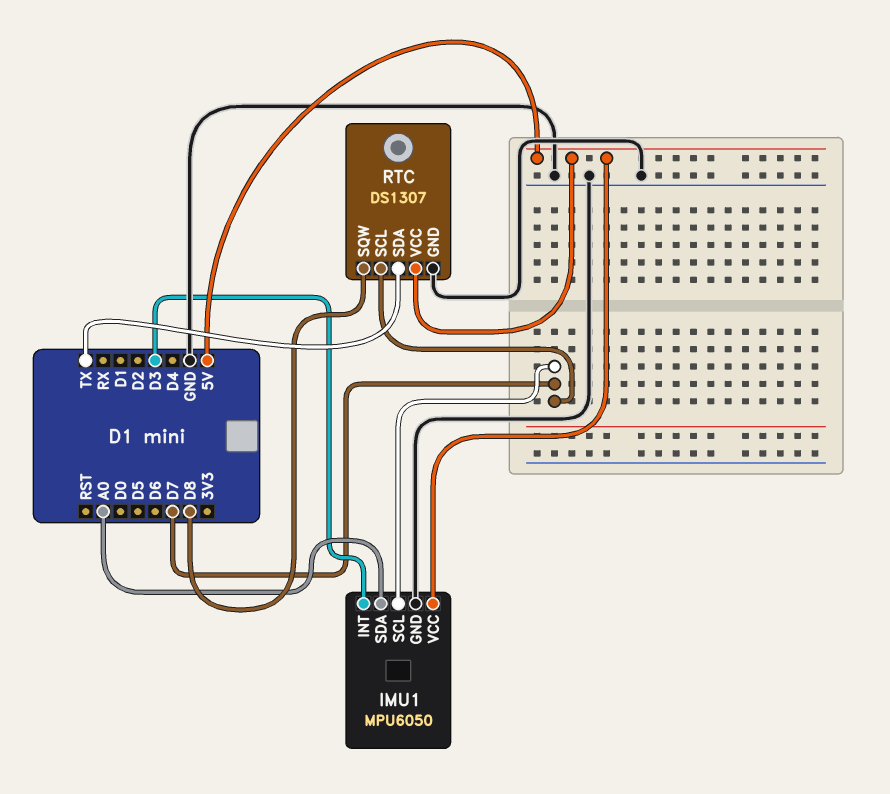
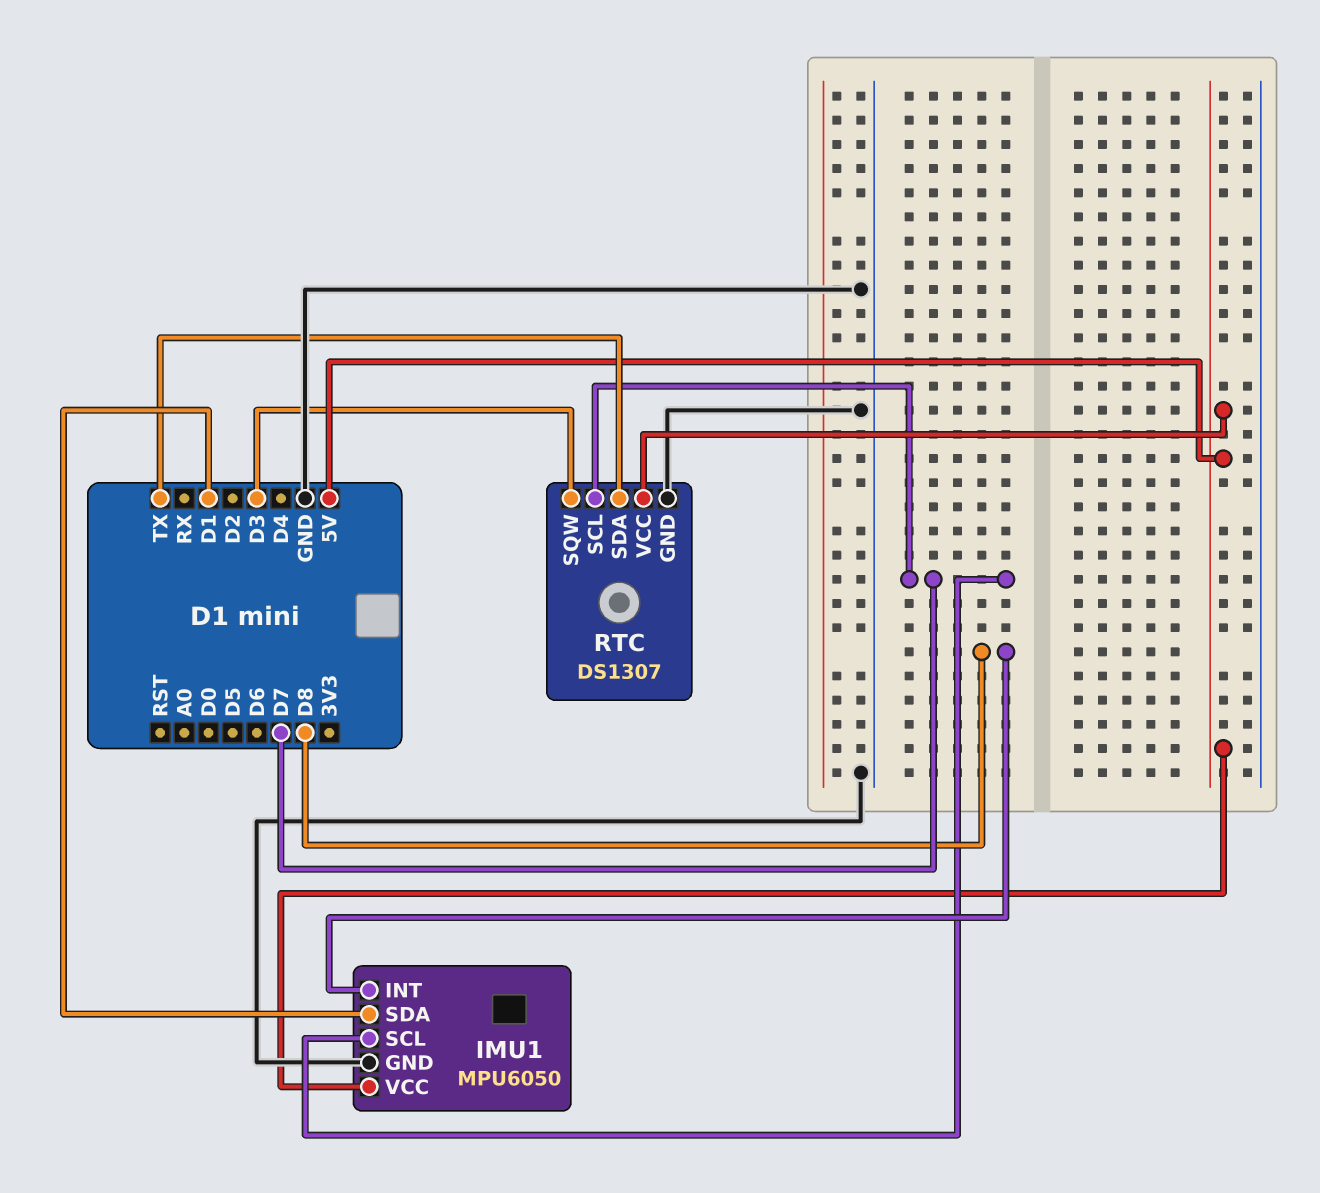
IMU1 pin INT: D3 -> D8
IMU1 pin SDA: A0 -> D1
RTC pin SQW: D8 -> D3

